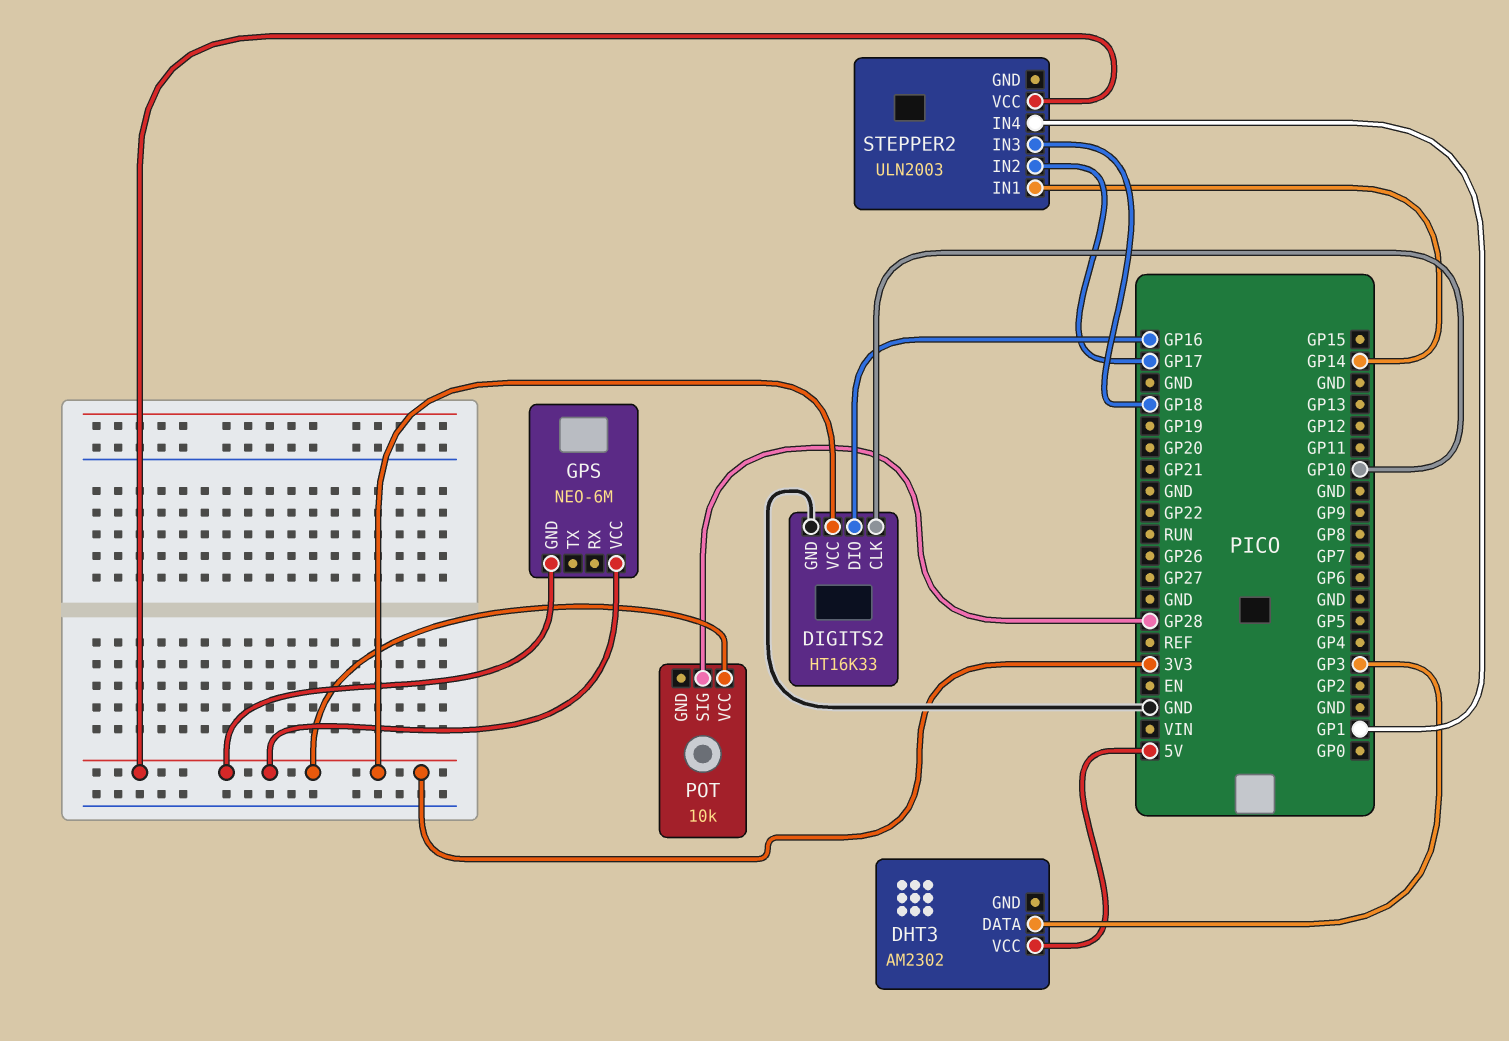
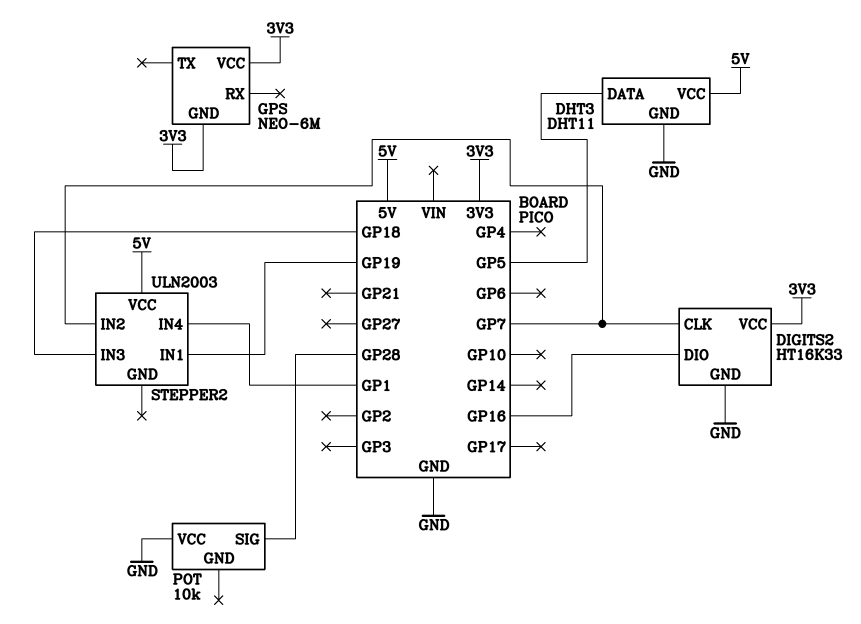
DHT3: AM2302 -> DHT11
DHT3 pin DATA: GP3 -> GP5
DHT3 pin GND: none -> GND
DIGITS2 pin CLK: GP10 -> GP7
POT pin VCC: 3V3 -> GND
STEPPER2 pin IN1: GP14 -> GP19
STEPPER2 pin IN2: GP17 -> GP7
STEPPER2 pin VCC: 3V3 -> 5V

